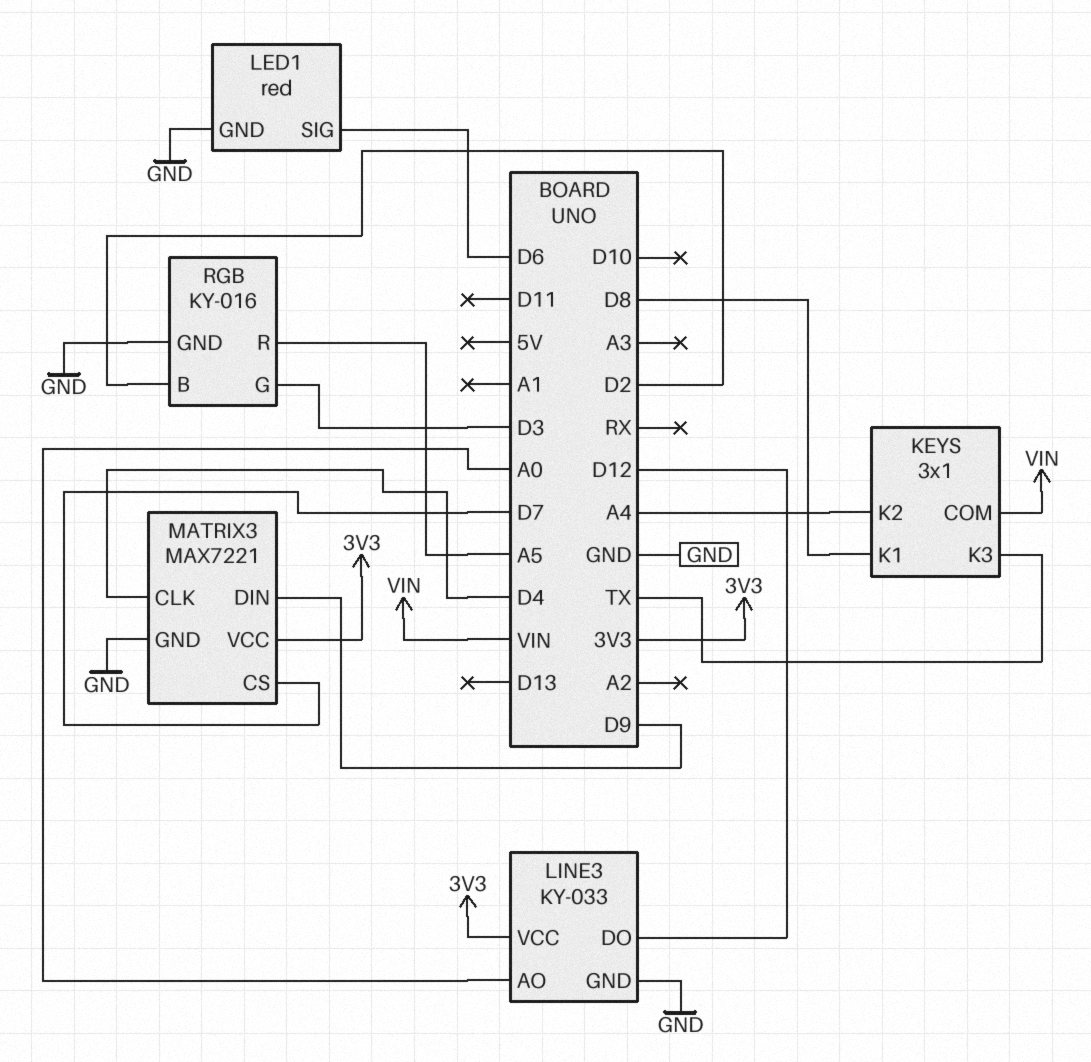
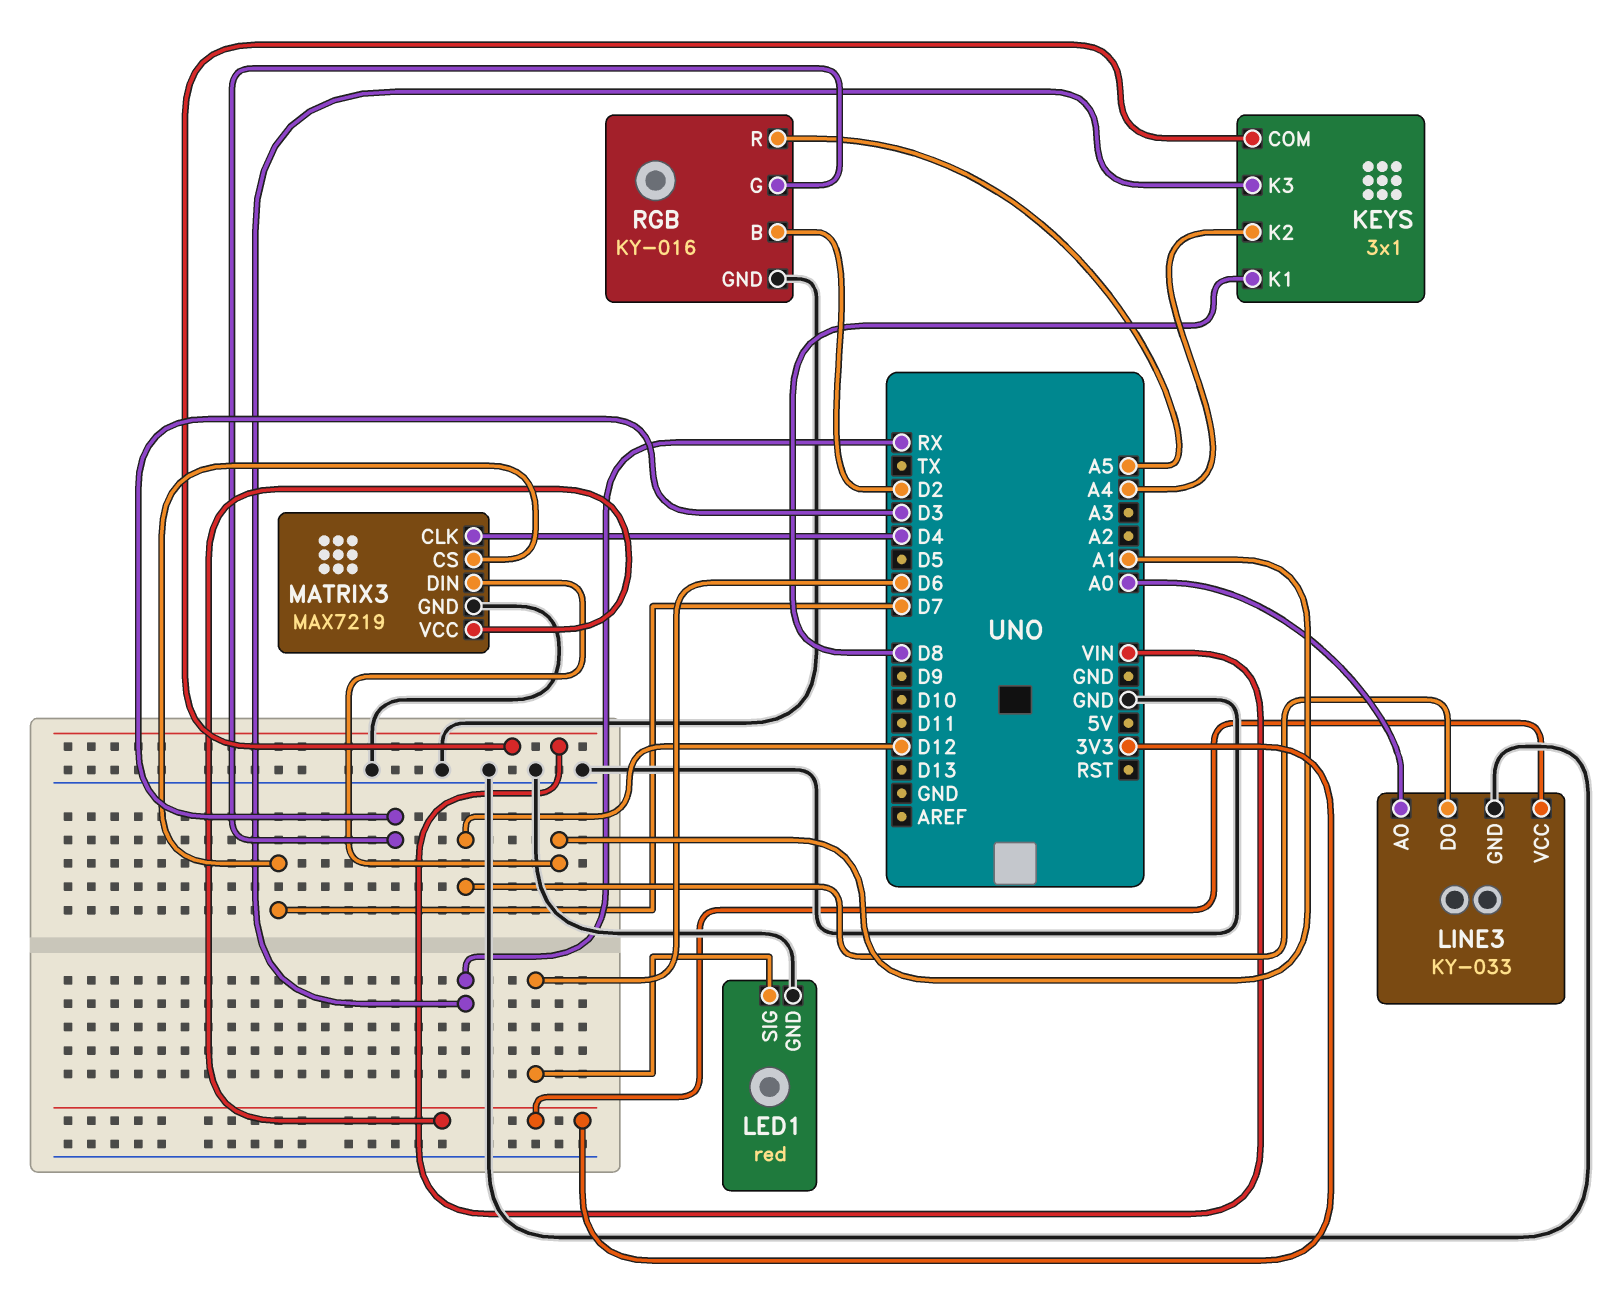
KEYS pin K3: TX -> RX
MATRIX3: MAX7221 -> MAX7219
MATRIX3 pin DIN: D9 -> A1

